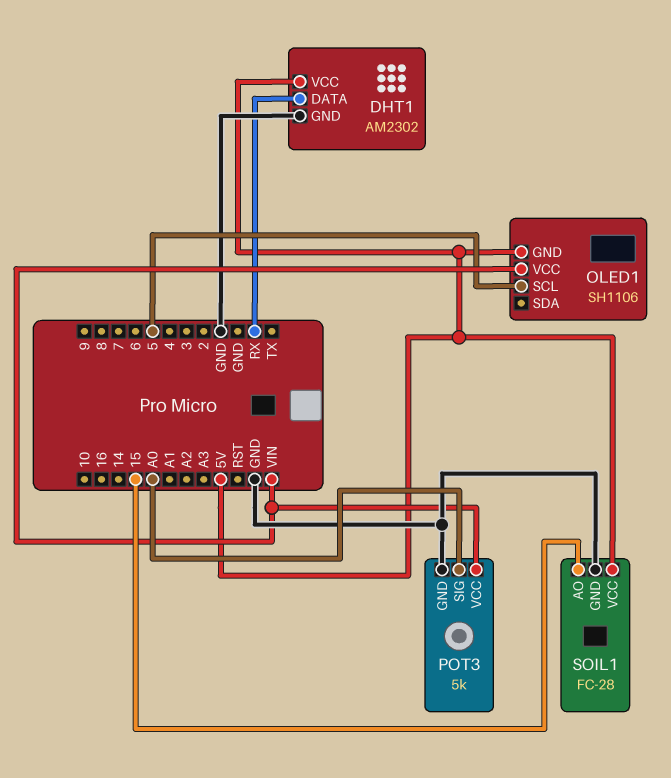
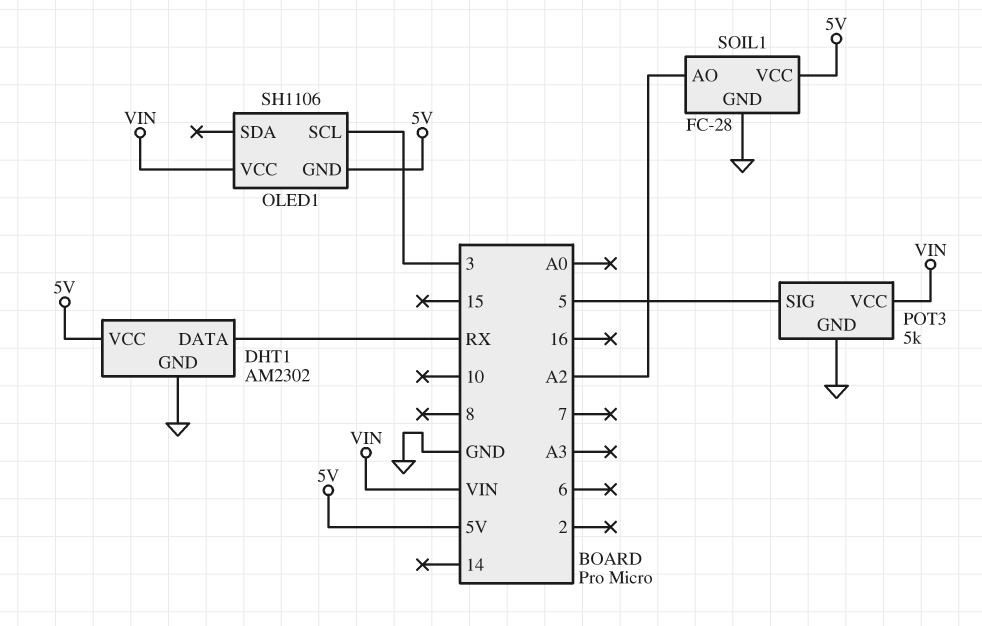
OLED1 pin SCL: 5 -> 3
POT3 pin SIG: A0 -> 5
SOIL1 pin AO: 15 -> A2

